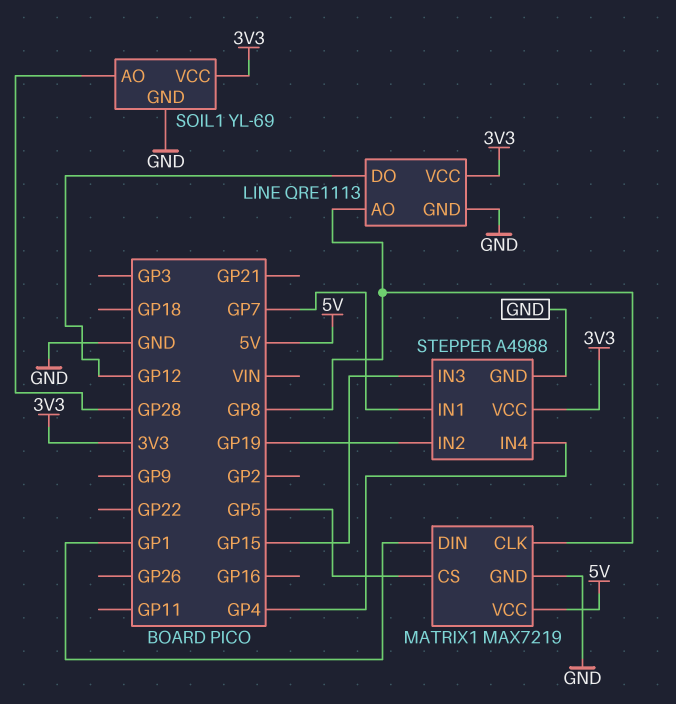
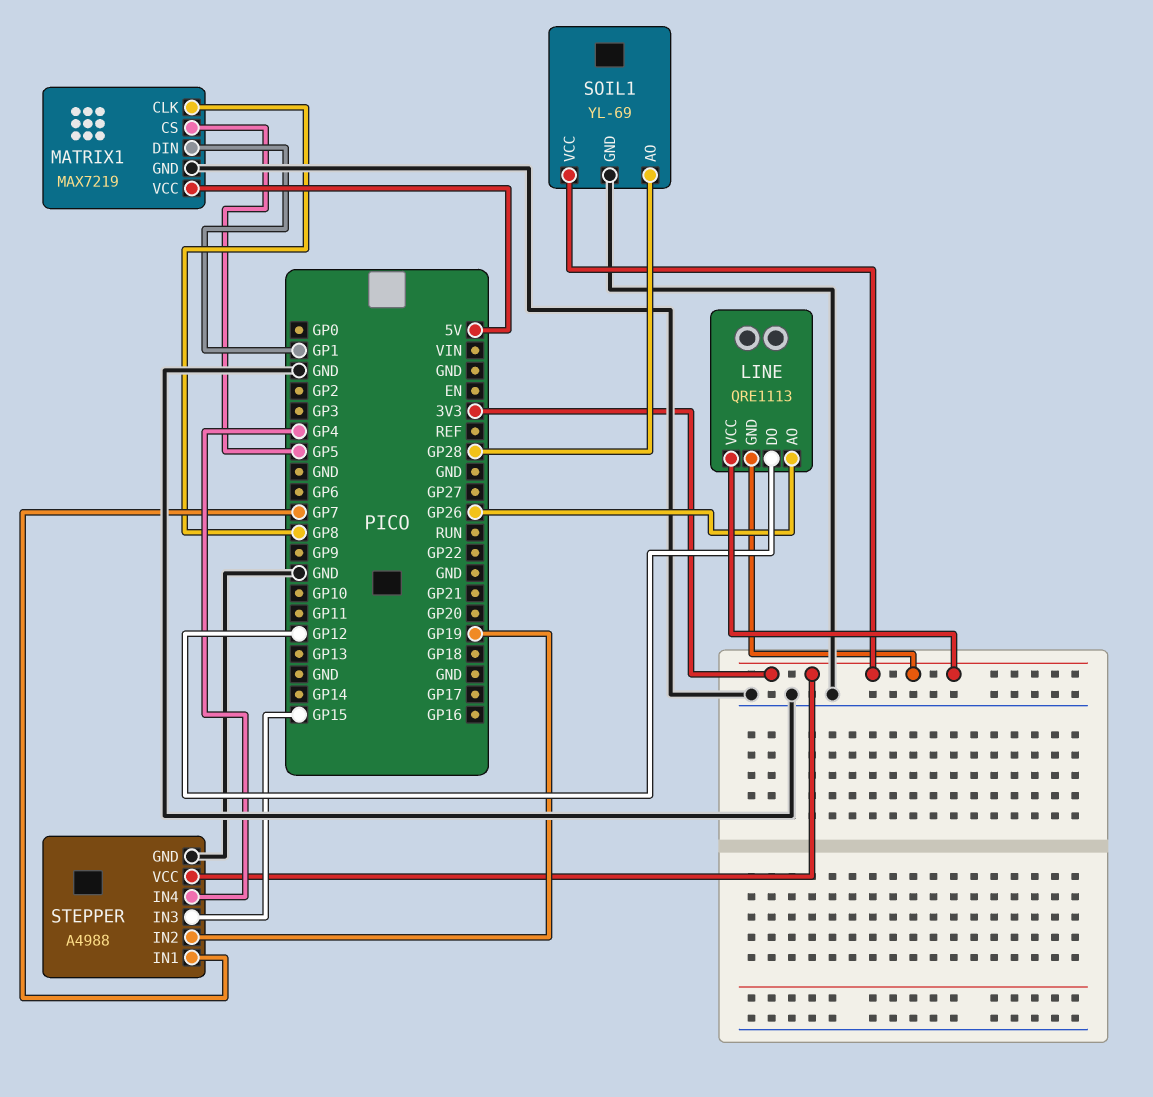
LINE pin AO: GP8 -> GP26
LINE pin GND: GND -> 3V3

